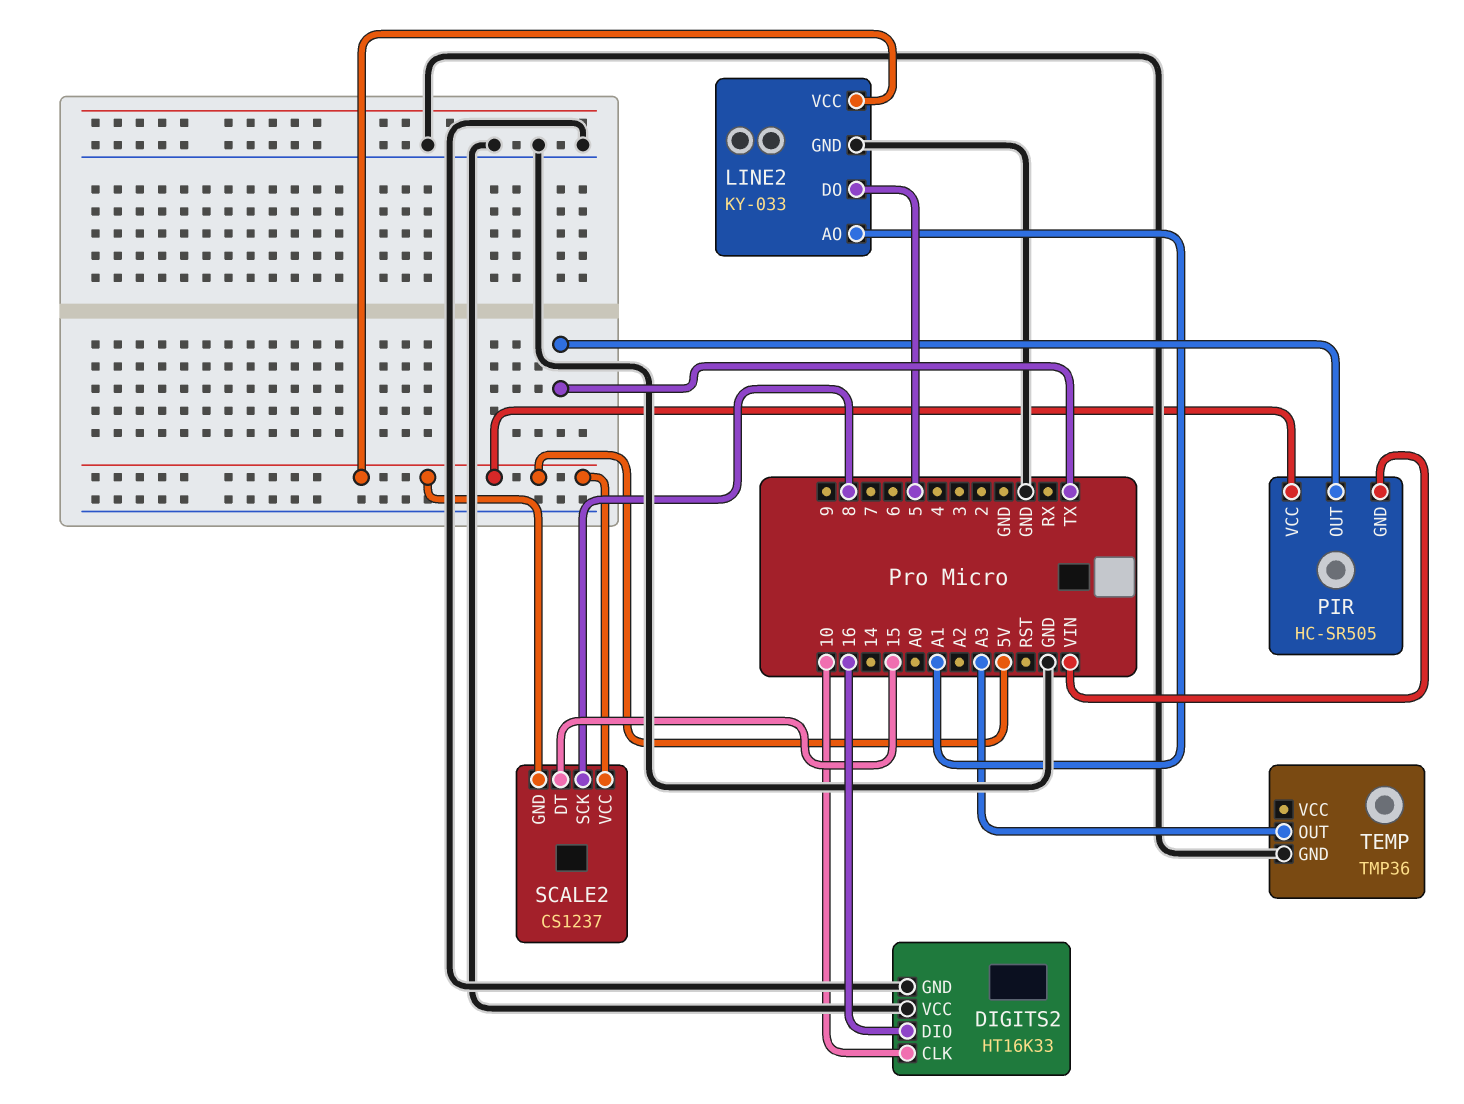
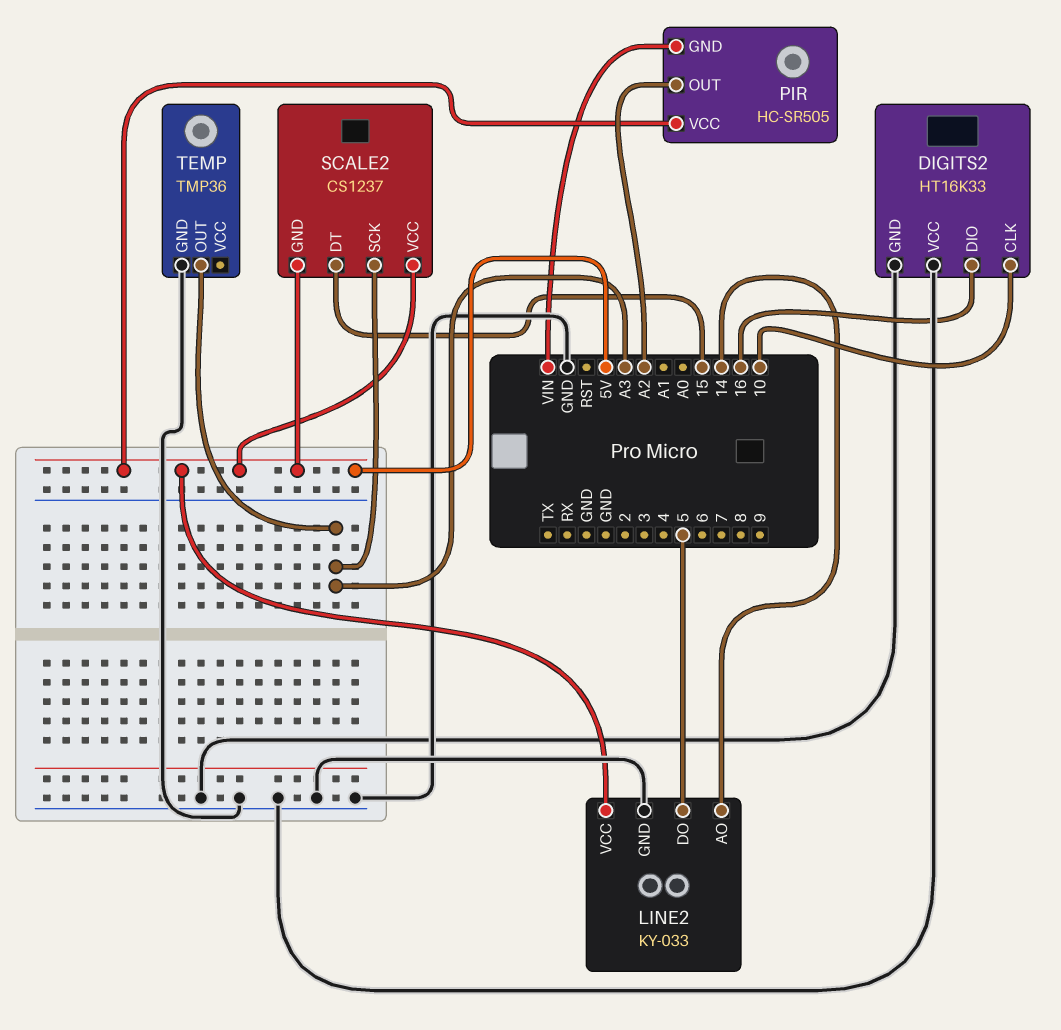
LINE2 pin AO: A1 -> 14
PIR pin OUT: TX -> A2
SCALE2 pin SCK: 8 -> A3

